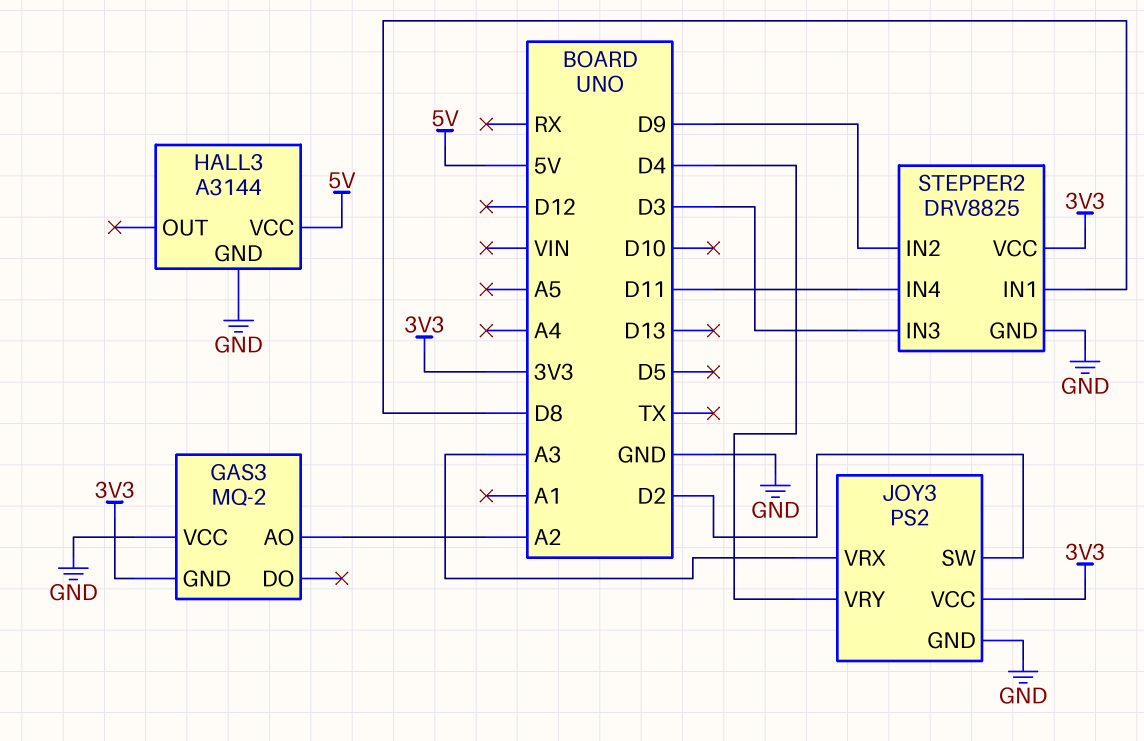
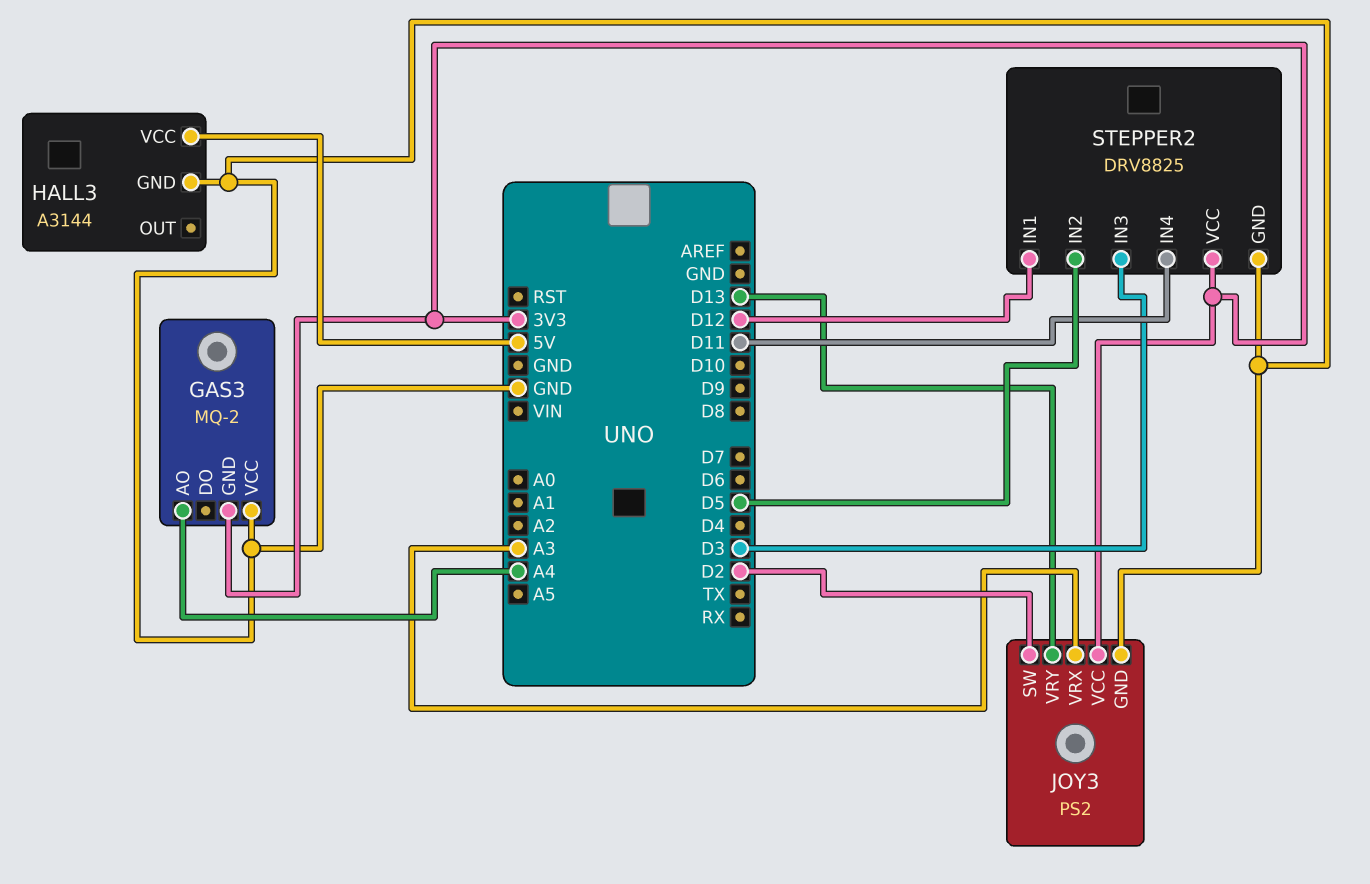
GAS3 pin AO: A2 -> A4
JOY3 pin VRY: D4 -> D13
STEPPER2 pin IN1: D8 -> D12
STEPPER2 pin IN2: D9 -> D5

